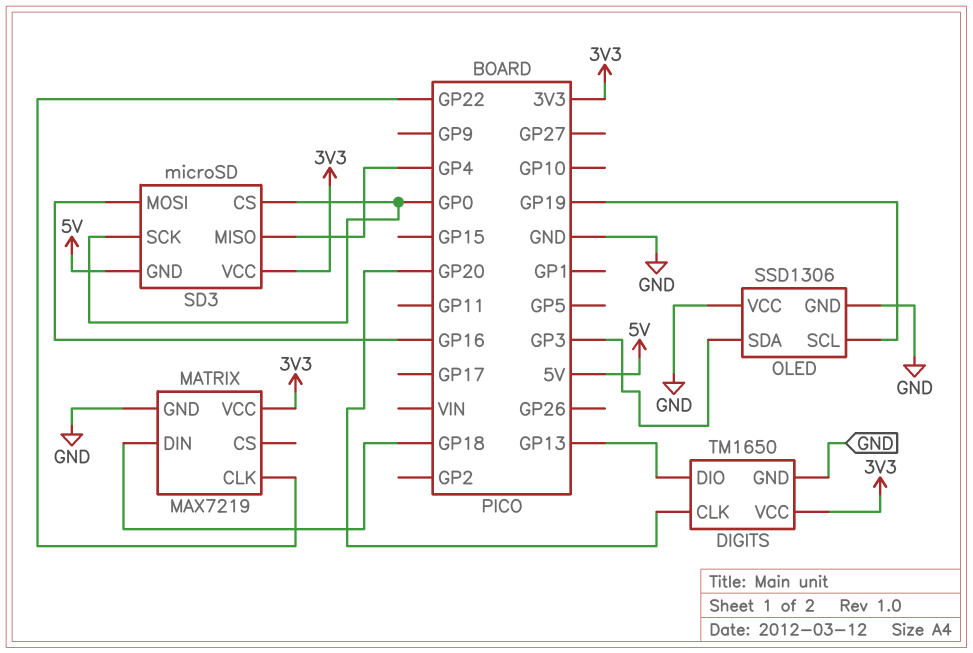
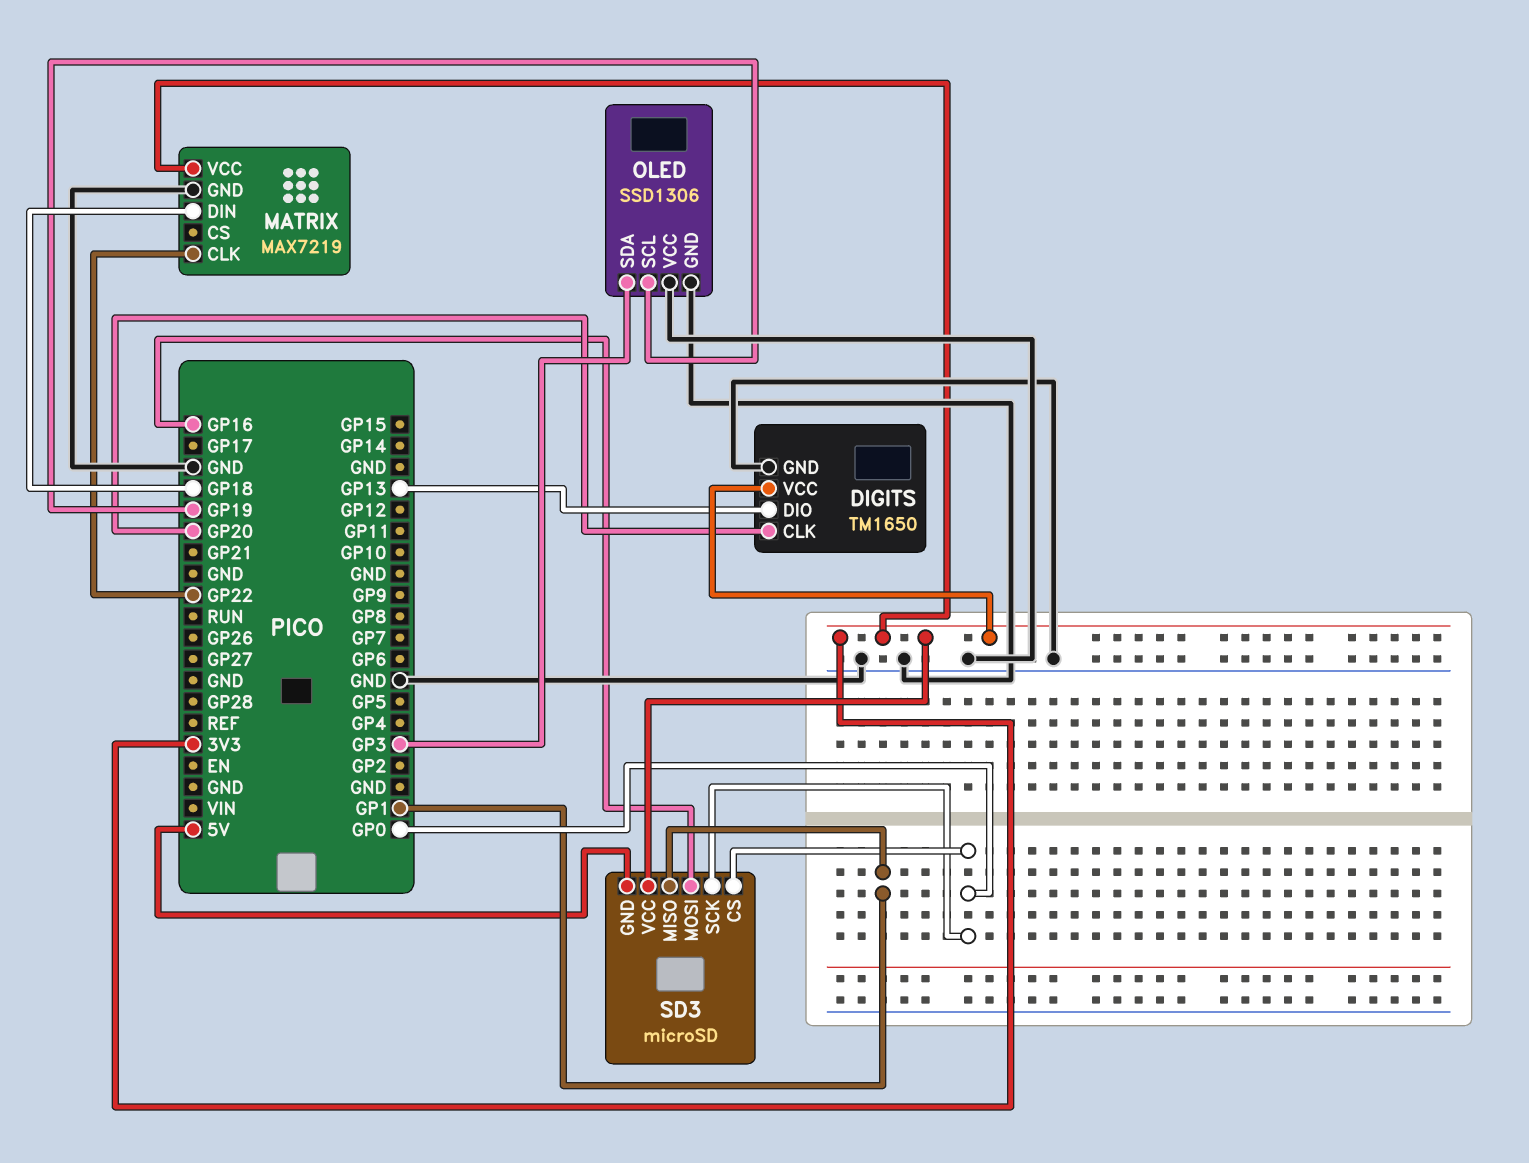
SD3 pin MISO: GP4 -> GP1

